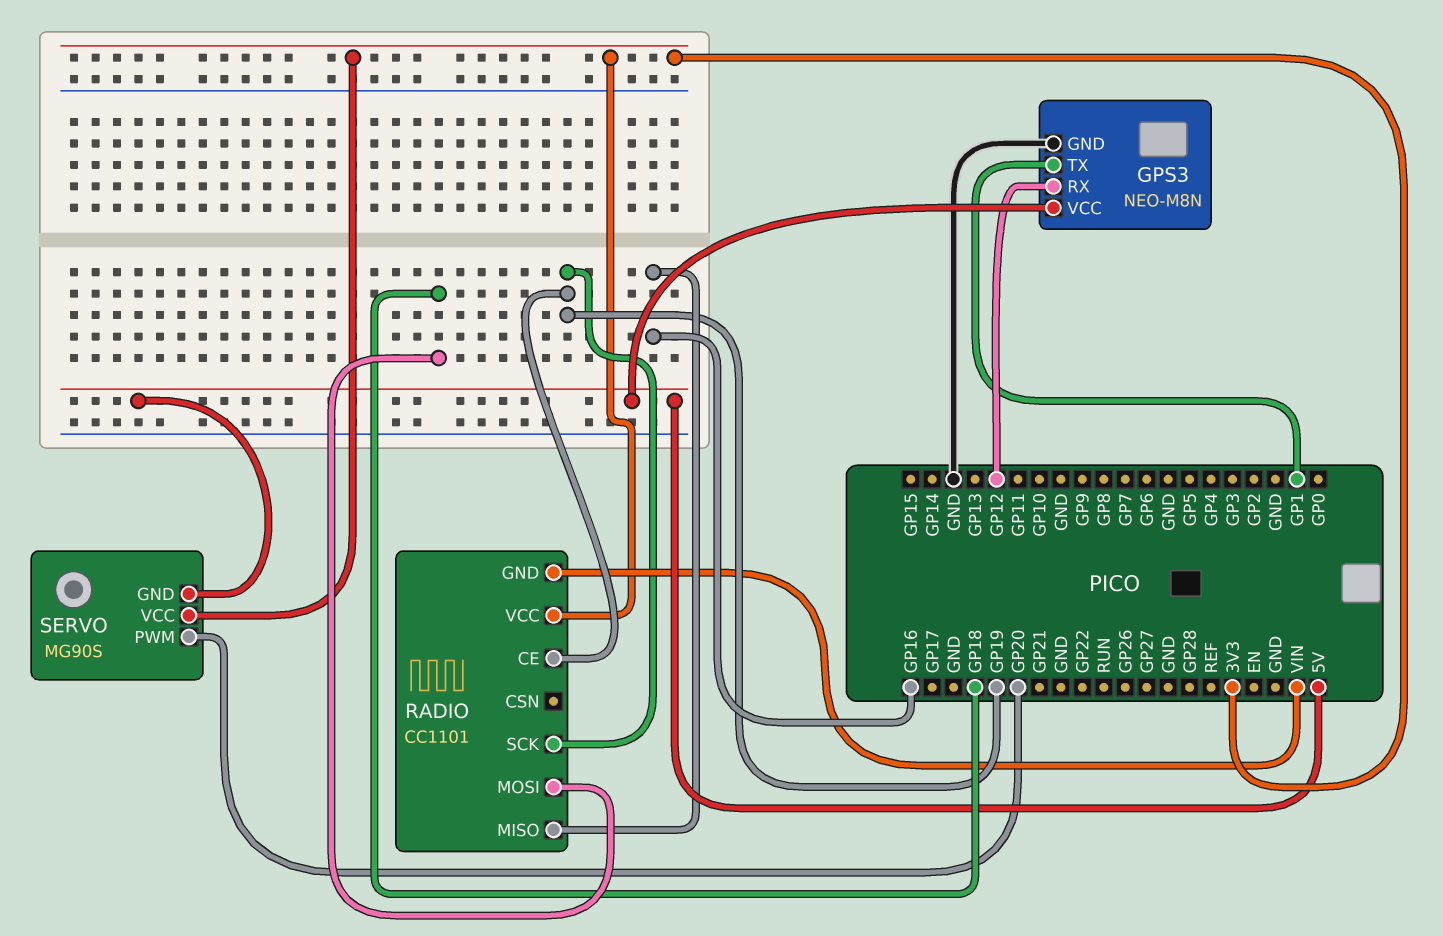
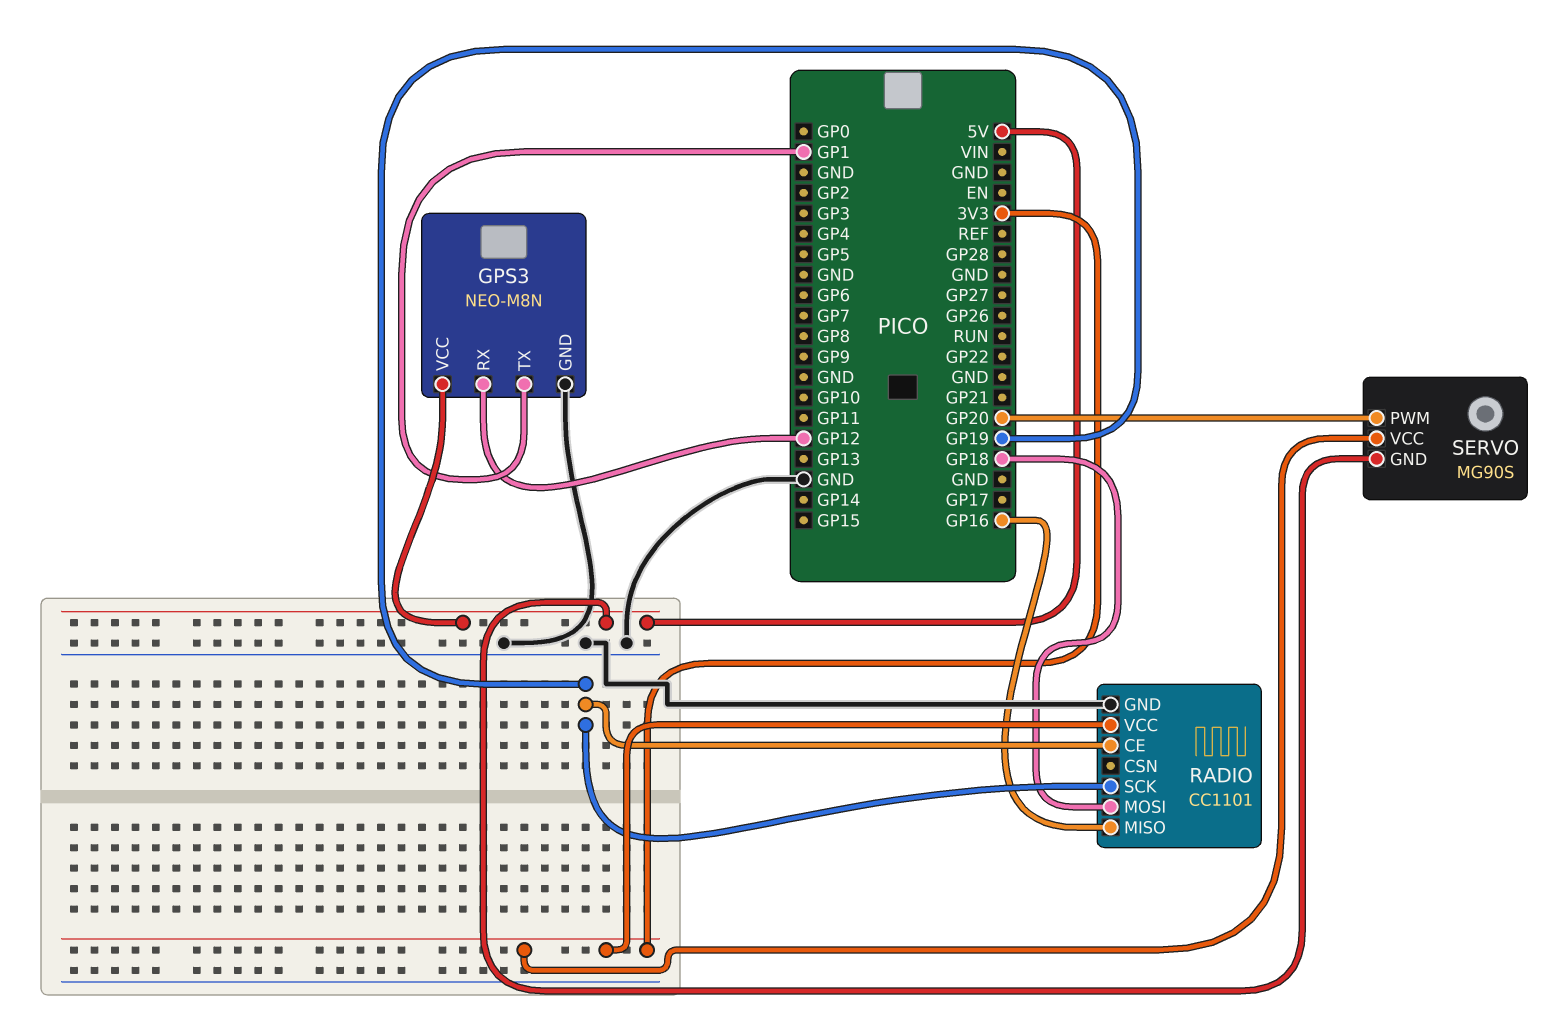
RADIO pin GND: VIN -> GND

